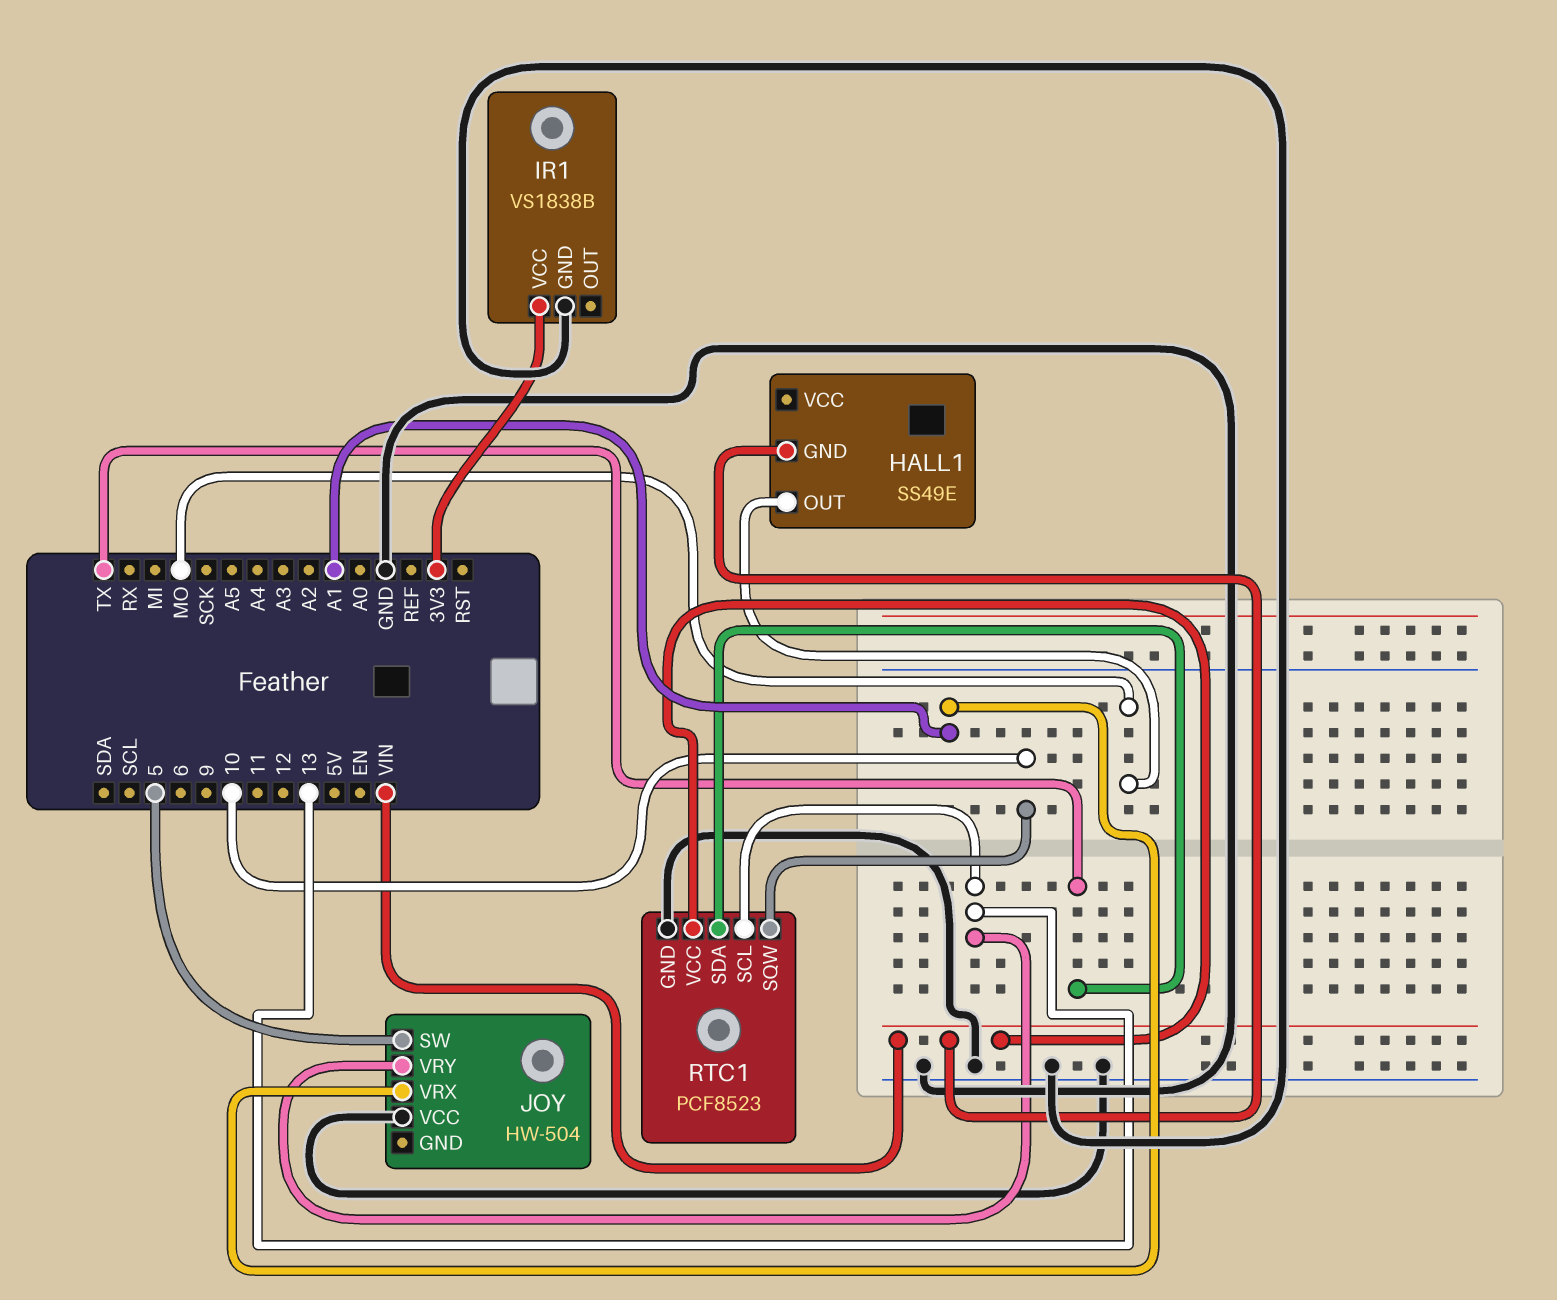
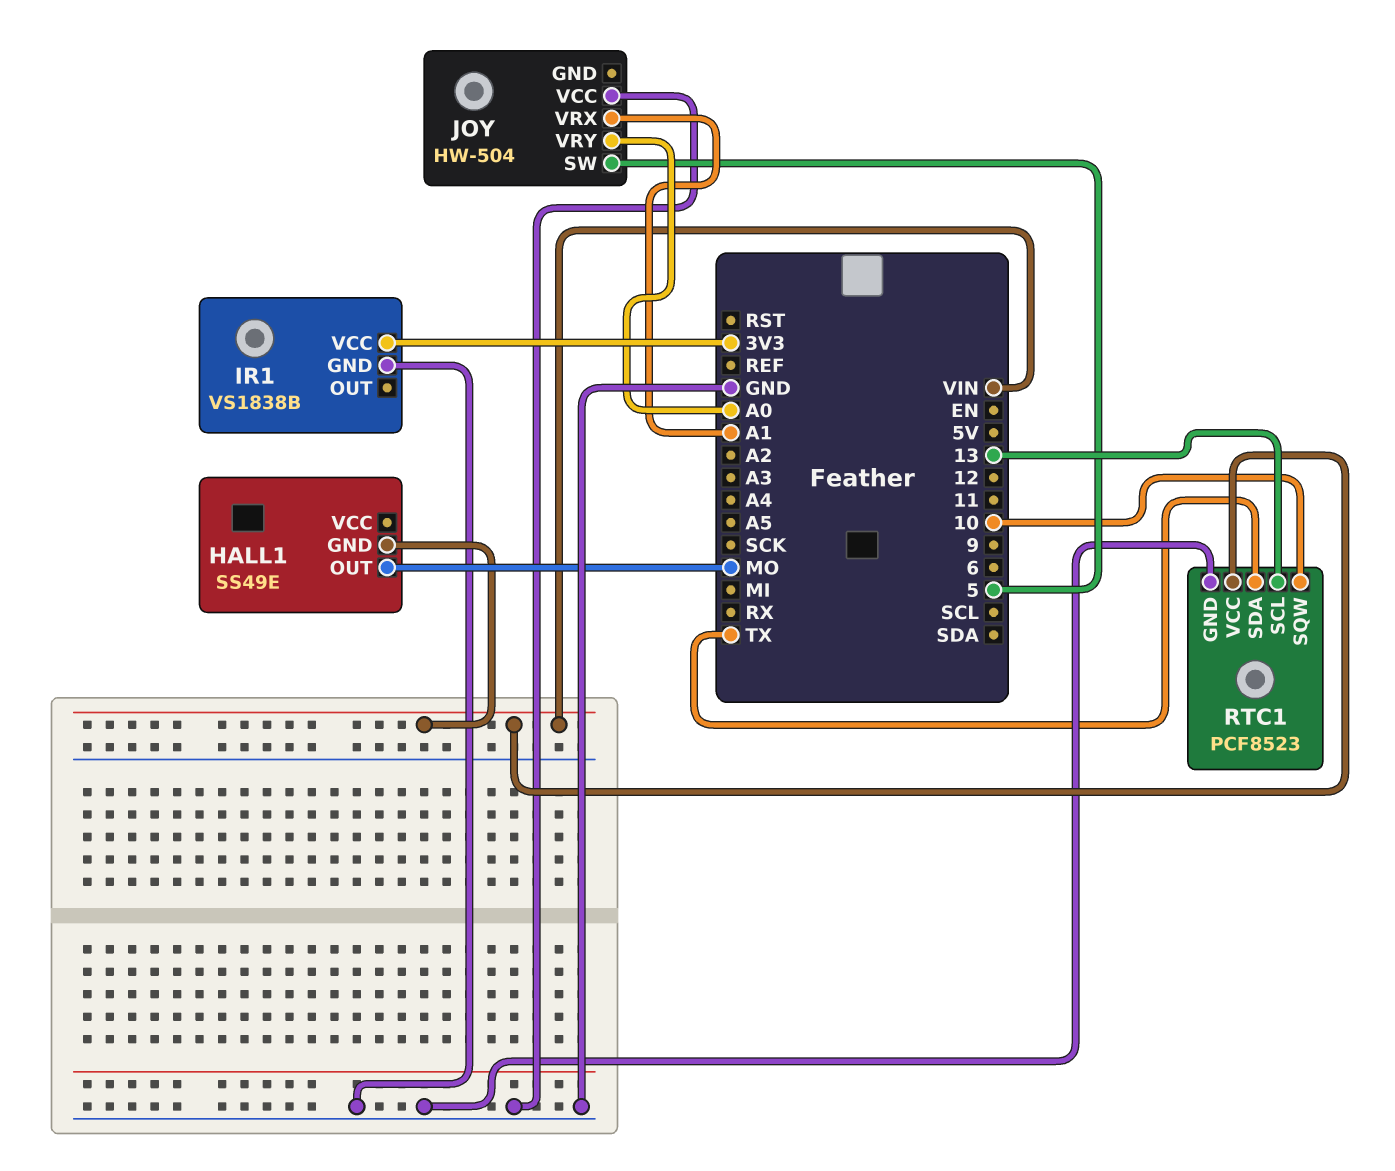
JOY pin VRY: 13 -> A0

